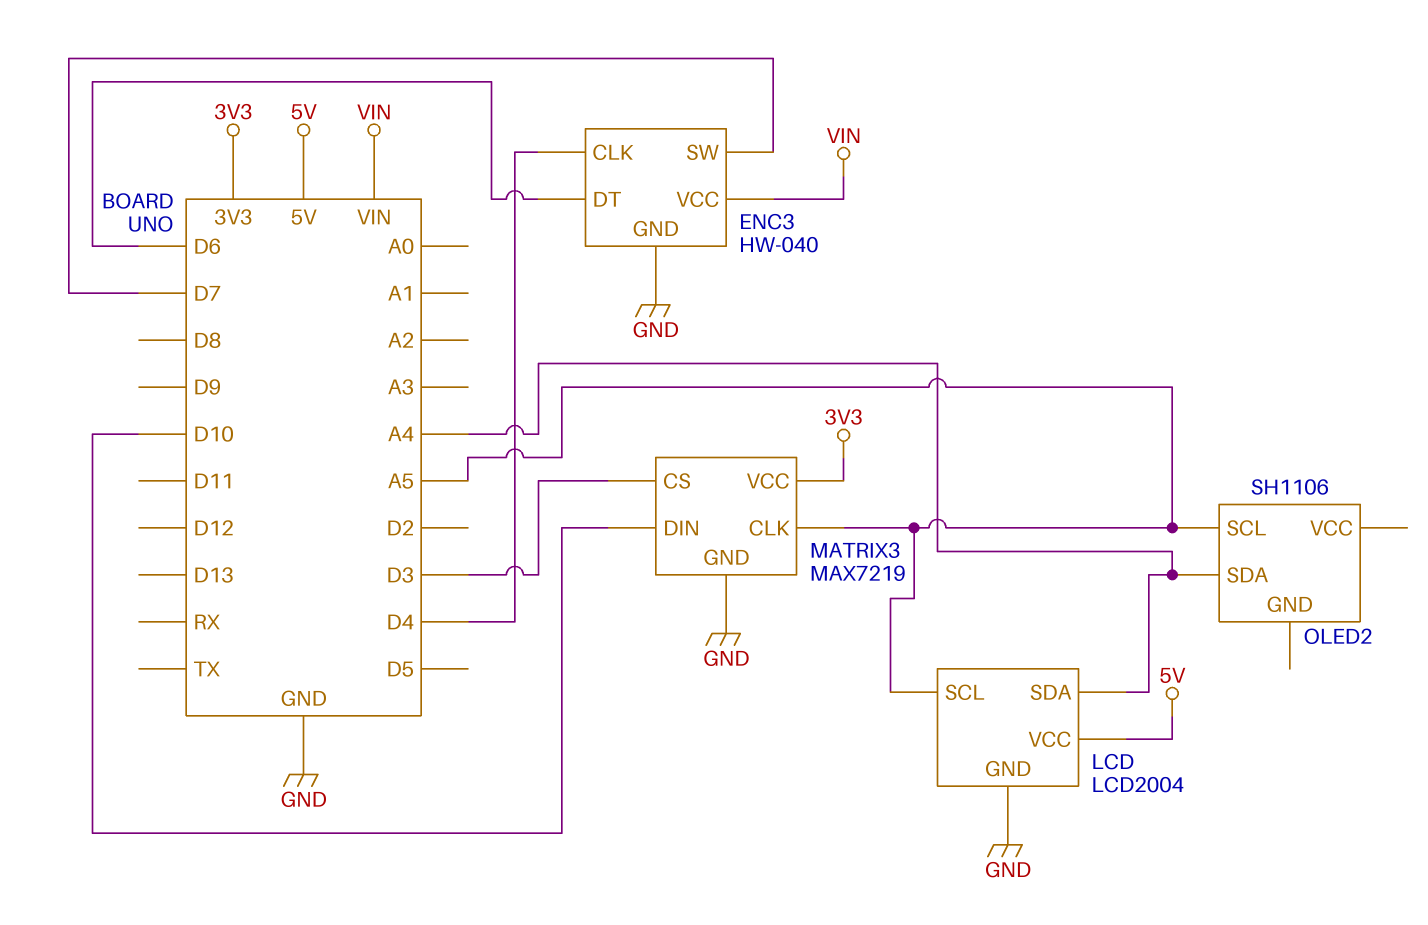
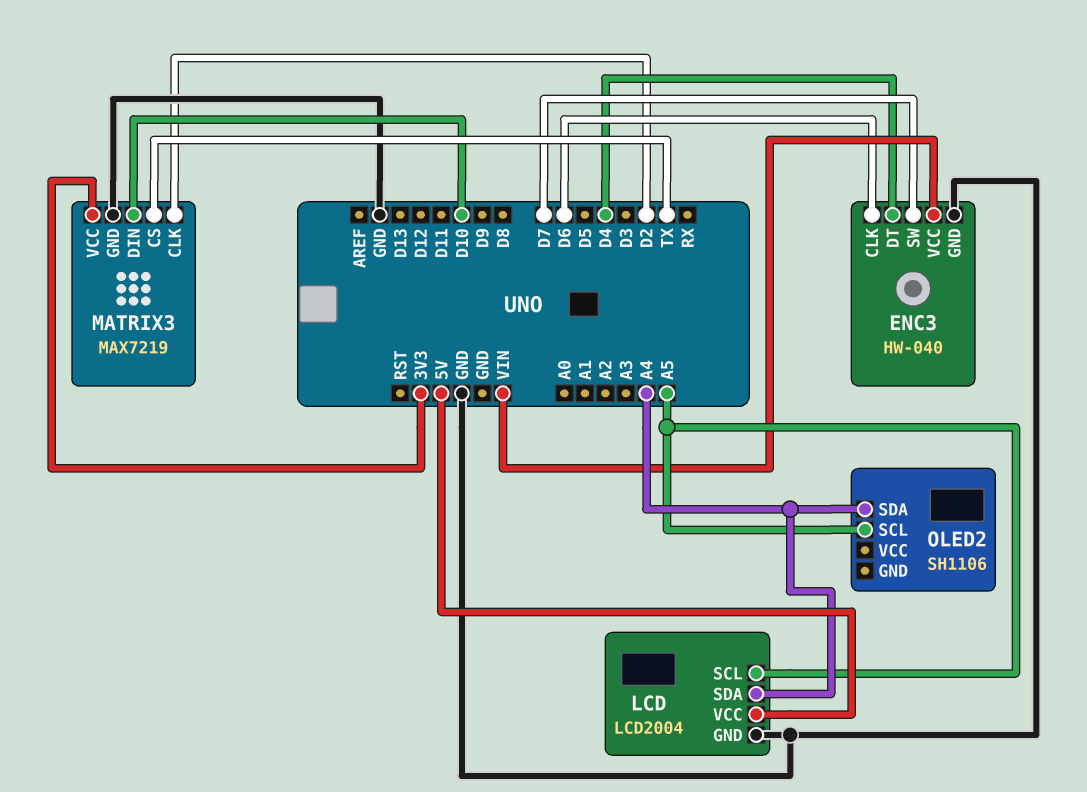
ENC3 pin CLK: D4 -> D6
ENC3 pin DT: D6 -> D4
MATRIX3 pin CLK: A5 -> D2
MATRIX3 pin CS: D3 -> TX

